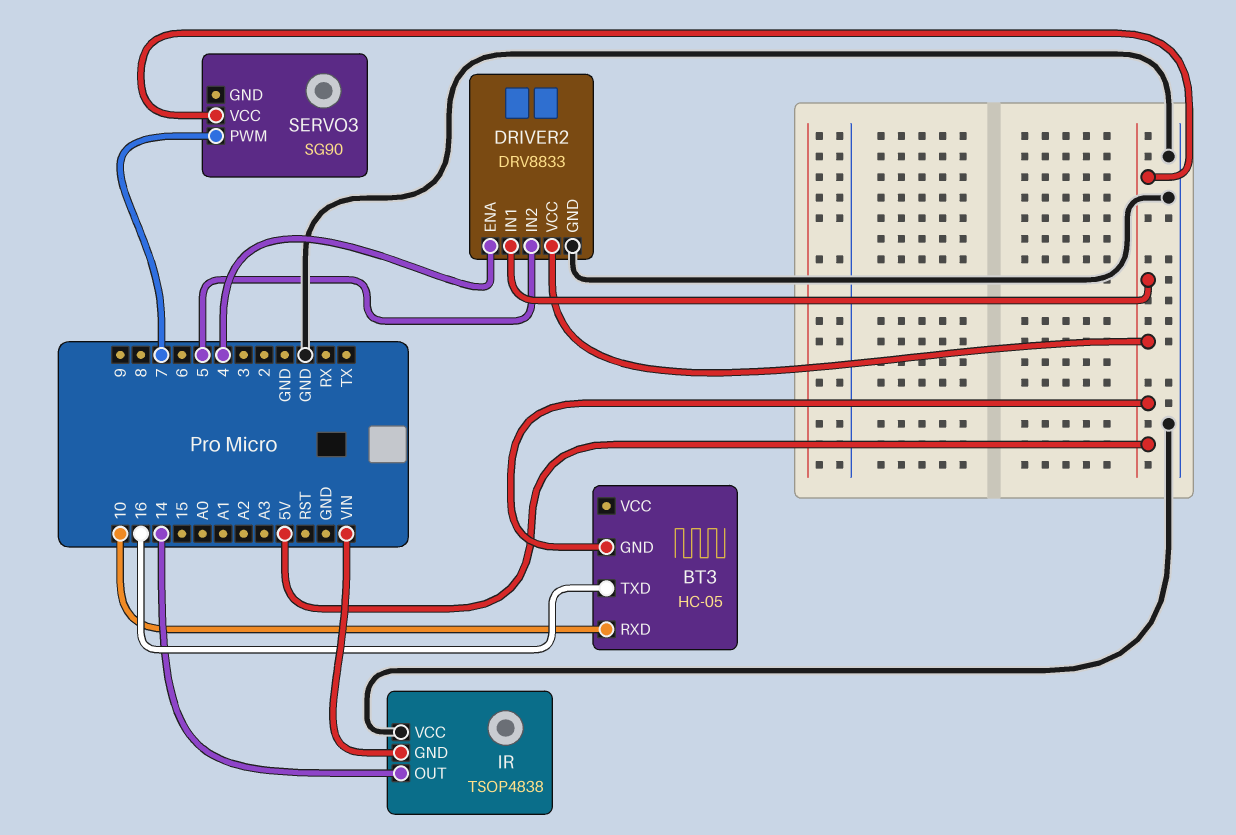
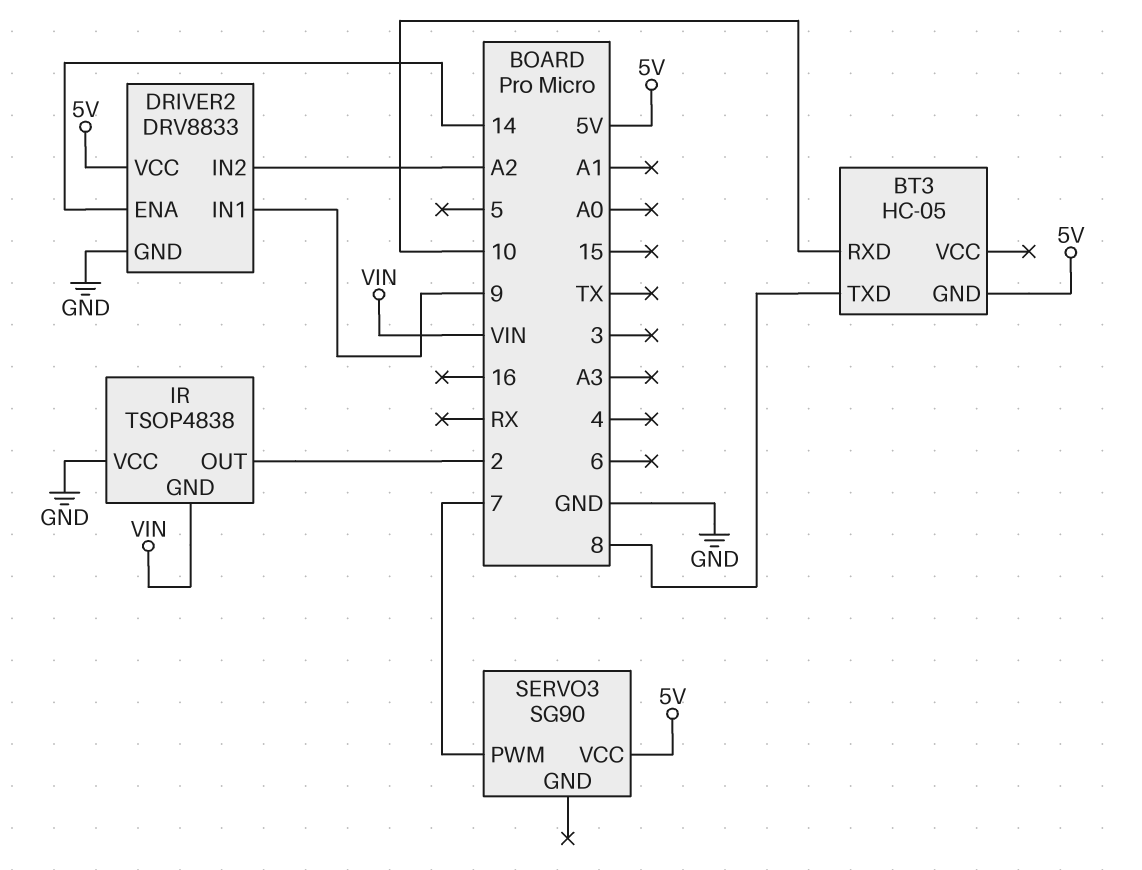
BT3 pin TXD: 16 -> 8
DRIVER2 pin ENA: 4 -> 14
DRIVER2 pin IN1: 5V -> 9
DRIVER2 pin IN2: 5 -> A2
IR pin OUT: 14 -> 2

